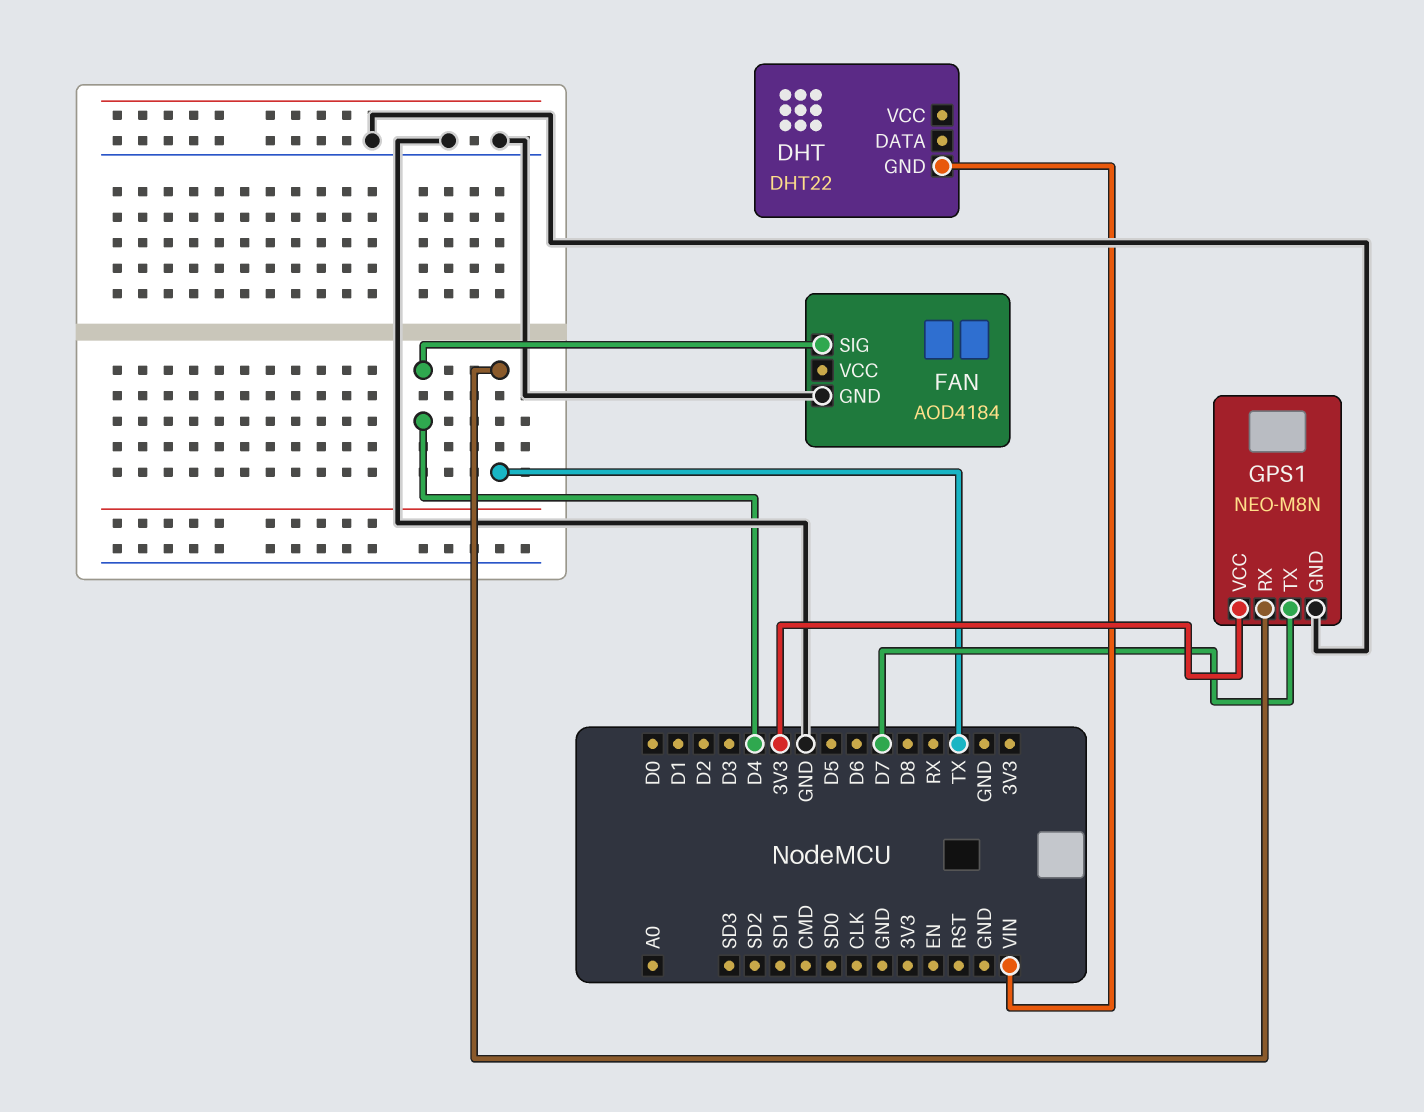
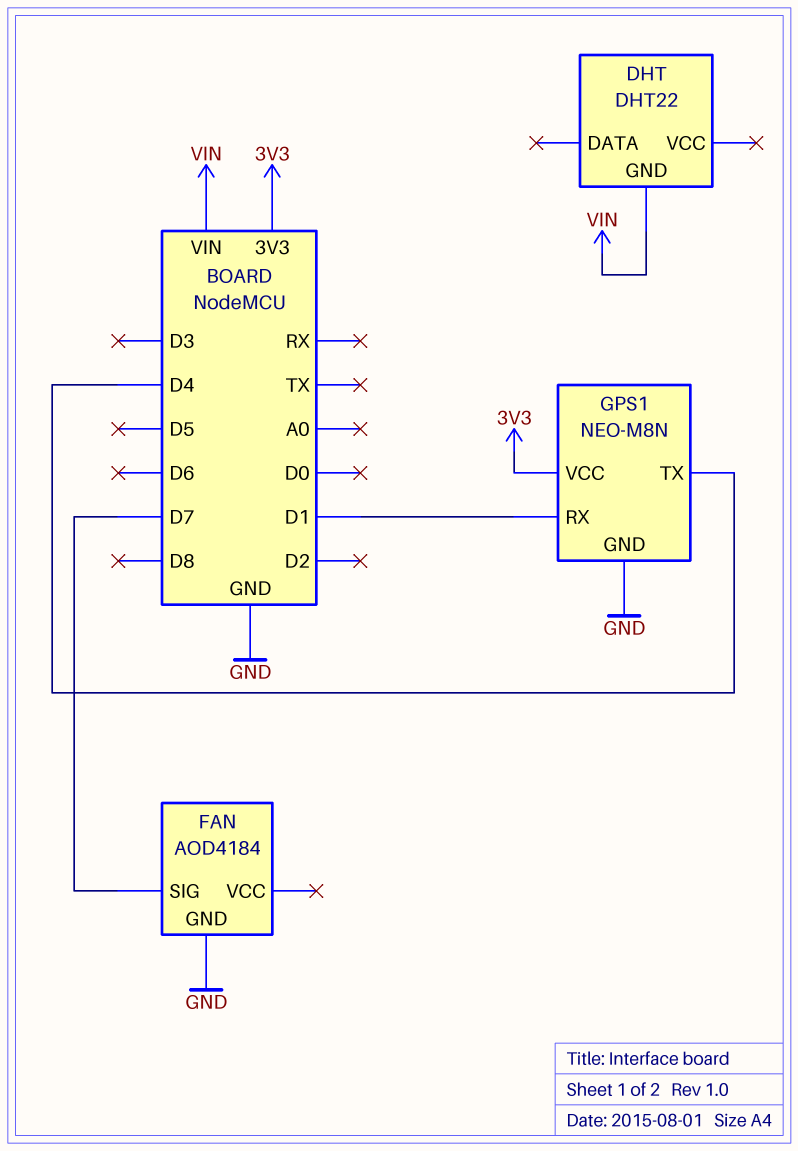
FAN pin SIG: D4 -> D7
GPS1 pin RX: TX -> D1
GPS1 pin TX: D7 -> D4

